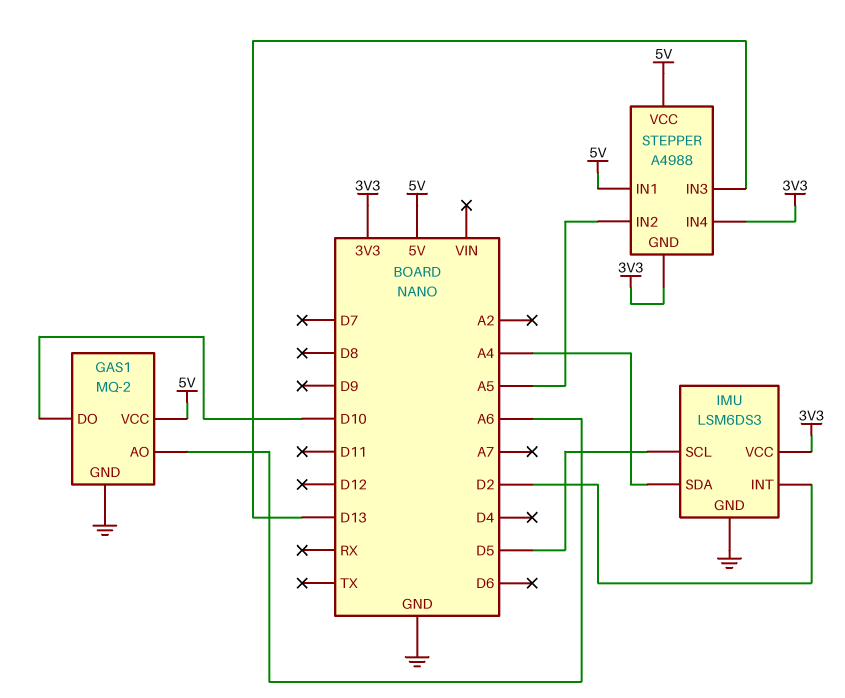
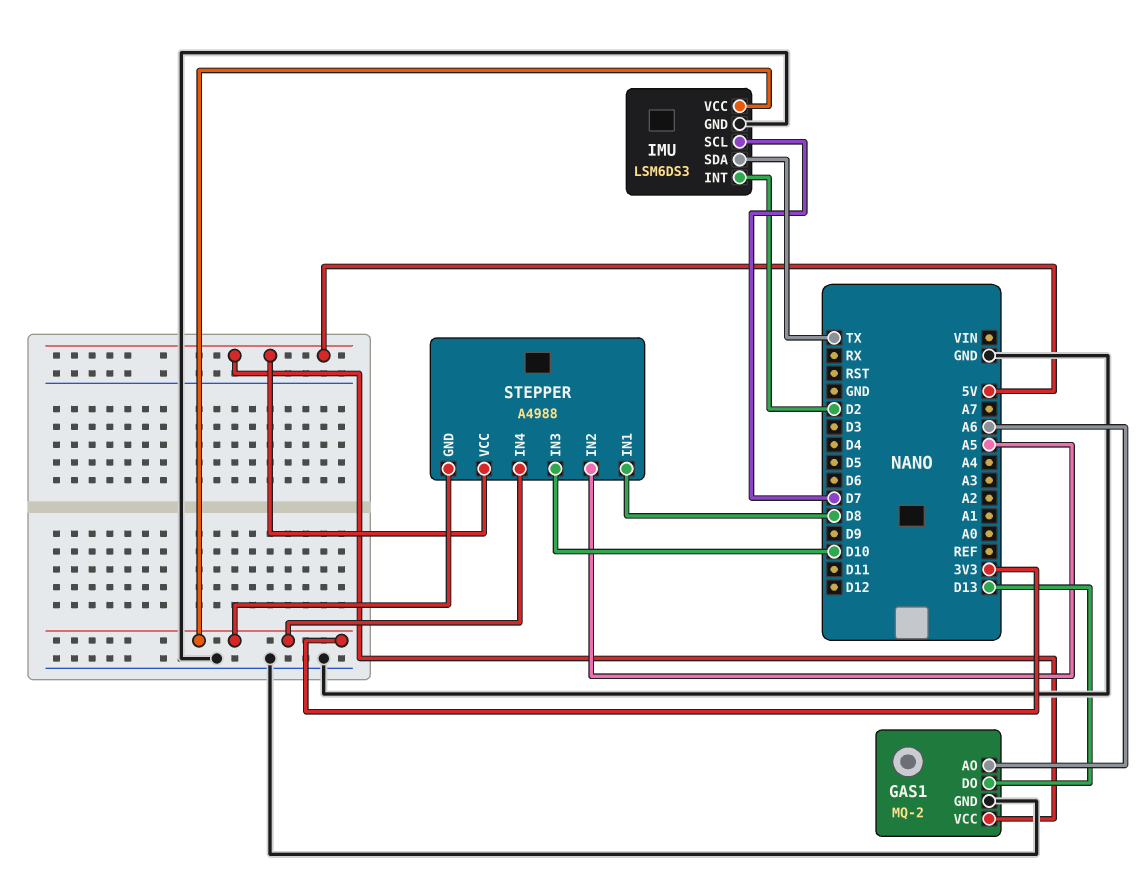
GAS1 pin DO: D10 -> D13
IMU pin SCL: D5 -> D7
IMU pin SDA: A4 -> TX
STEPPER pin IN1: 5V -> D8
STEPPER pin IN3: D13 -> D10

